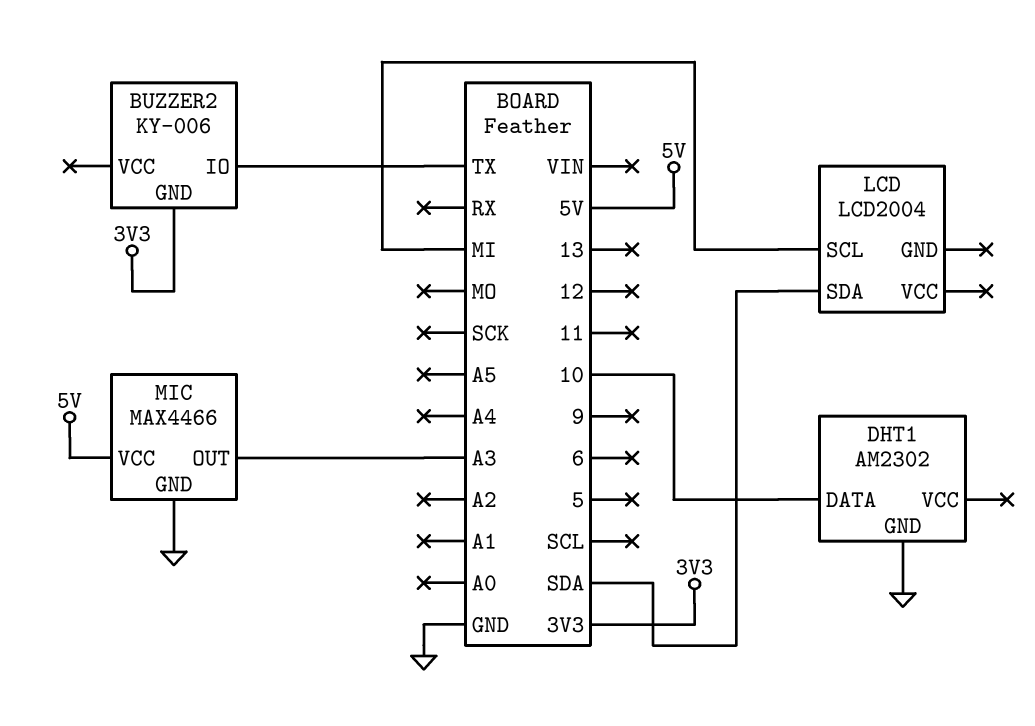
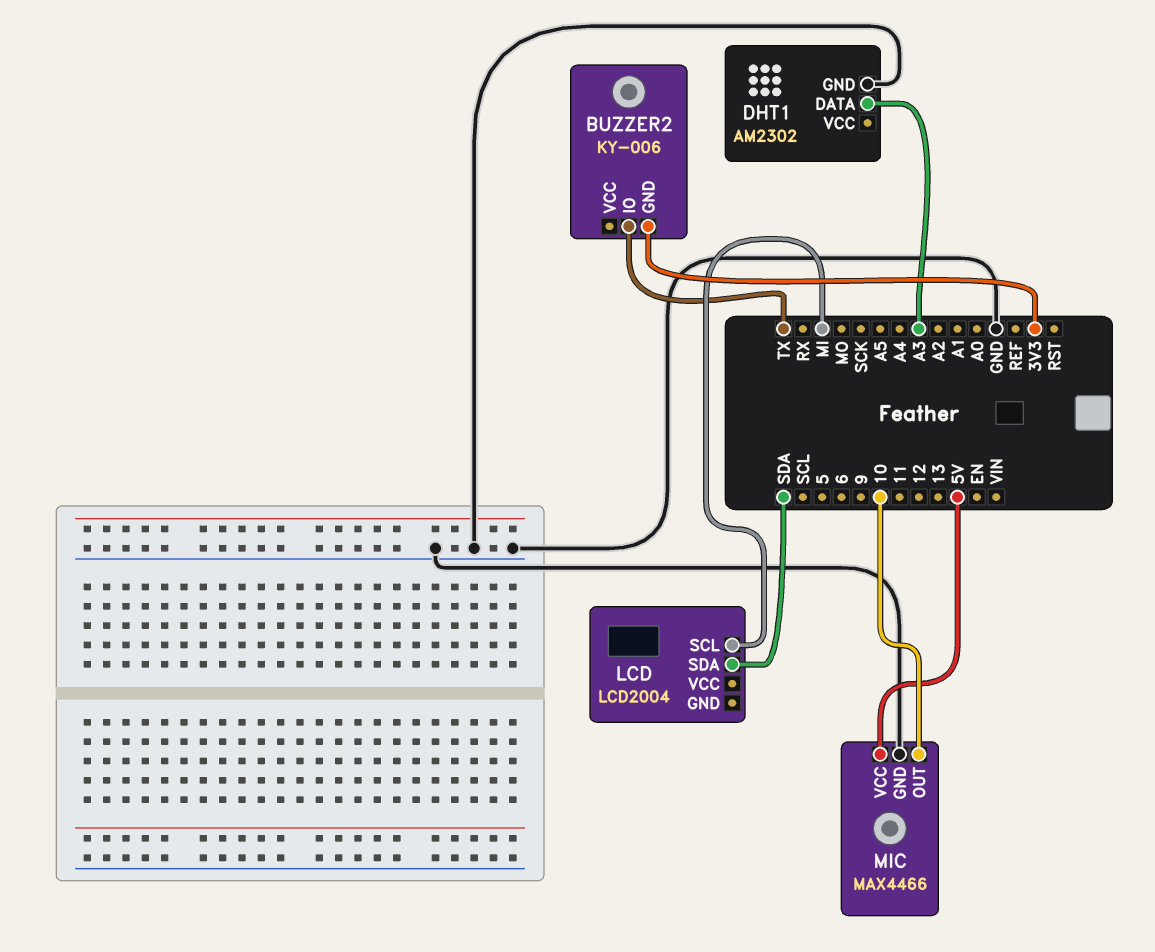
DHT1 pin DATA: 10 -> A3
MIC pin OUT: A3 -> 10

